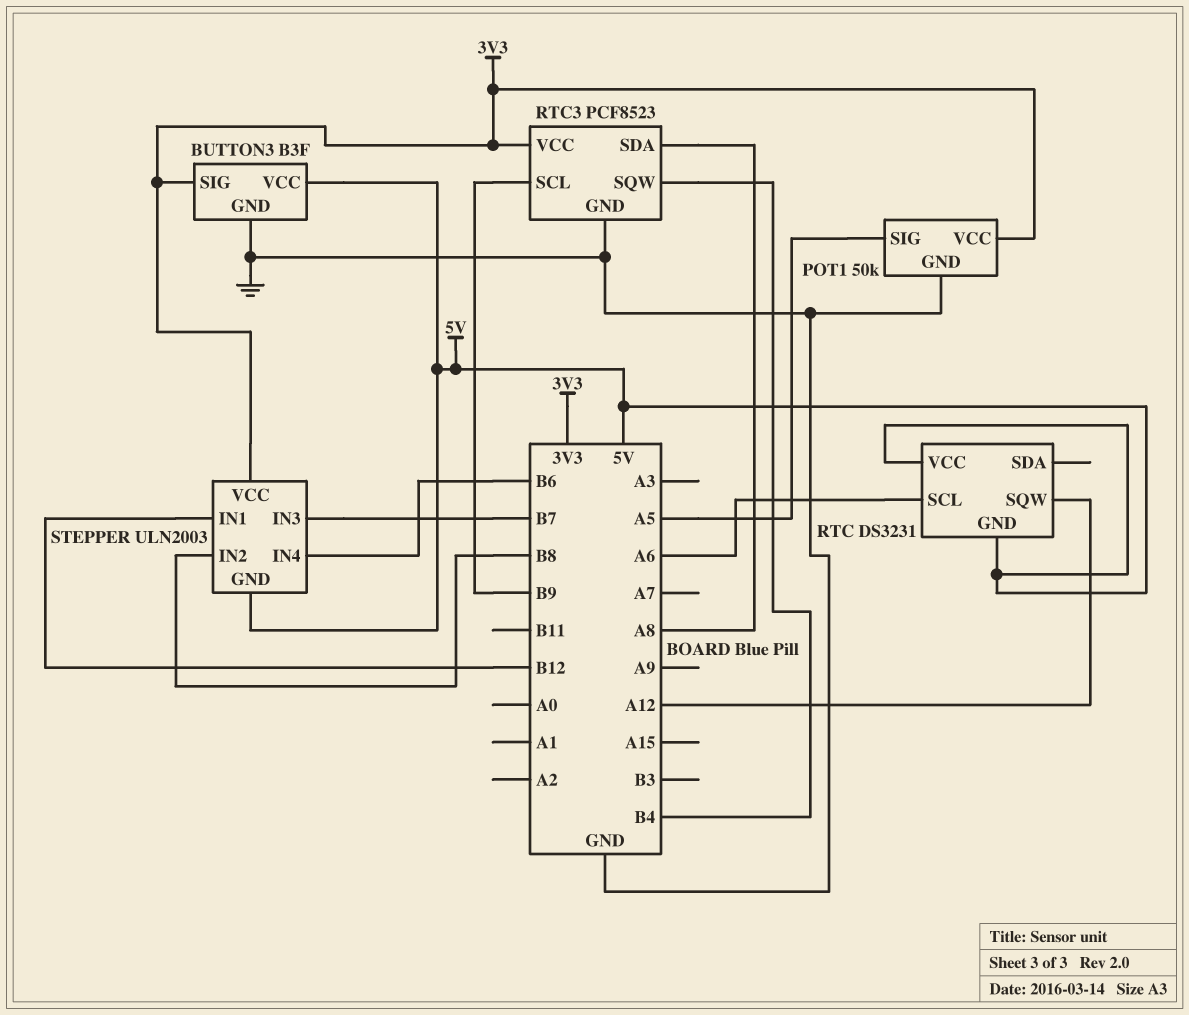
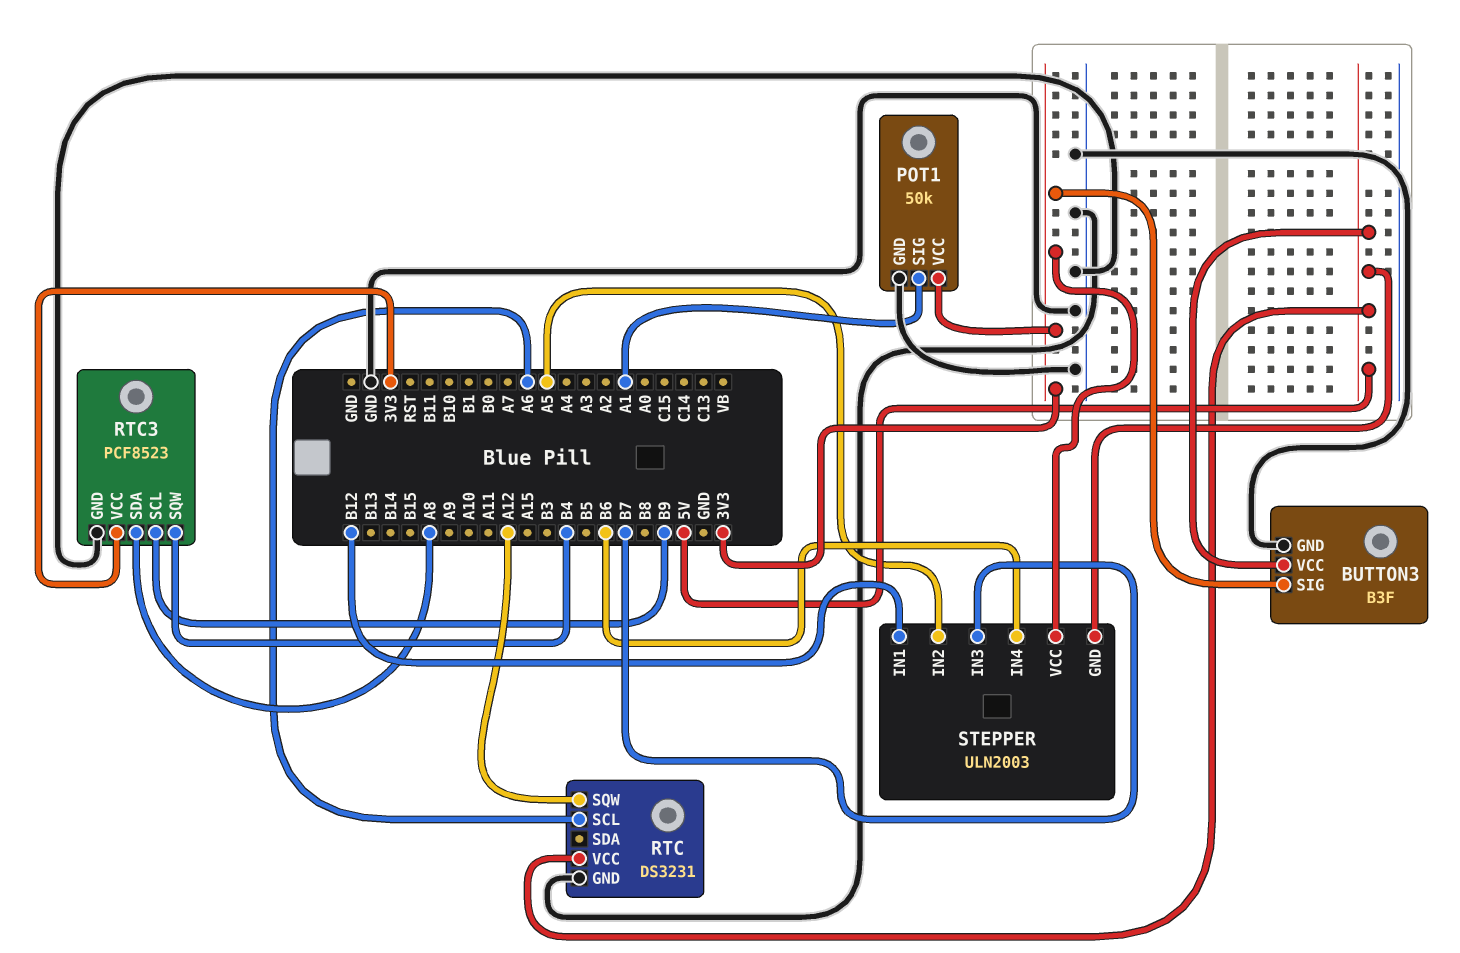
POT1 pin SIG: A5 -> A1
RTC pin GND: 5V -> GND
STEPPER pin IN2: B8 -> A5

